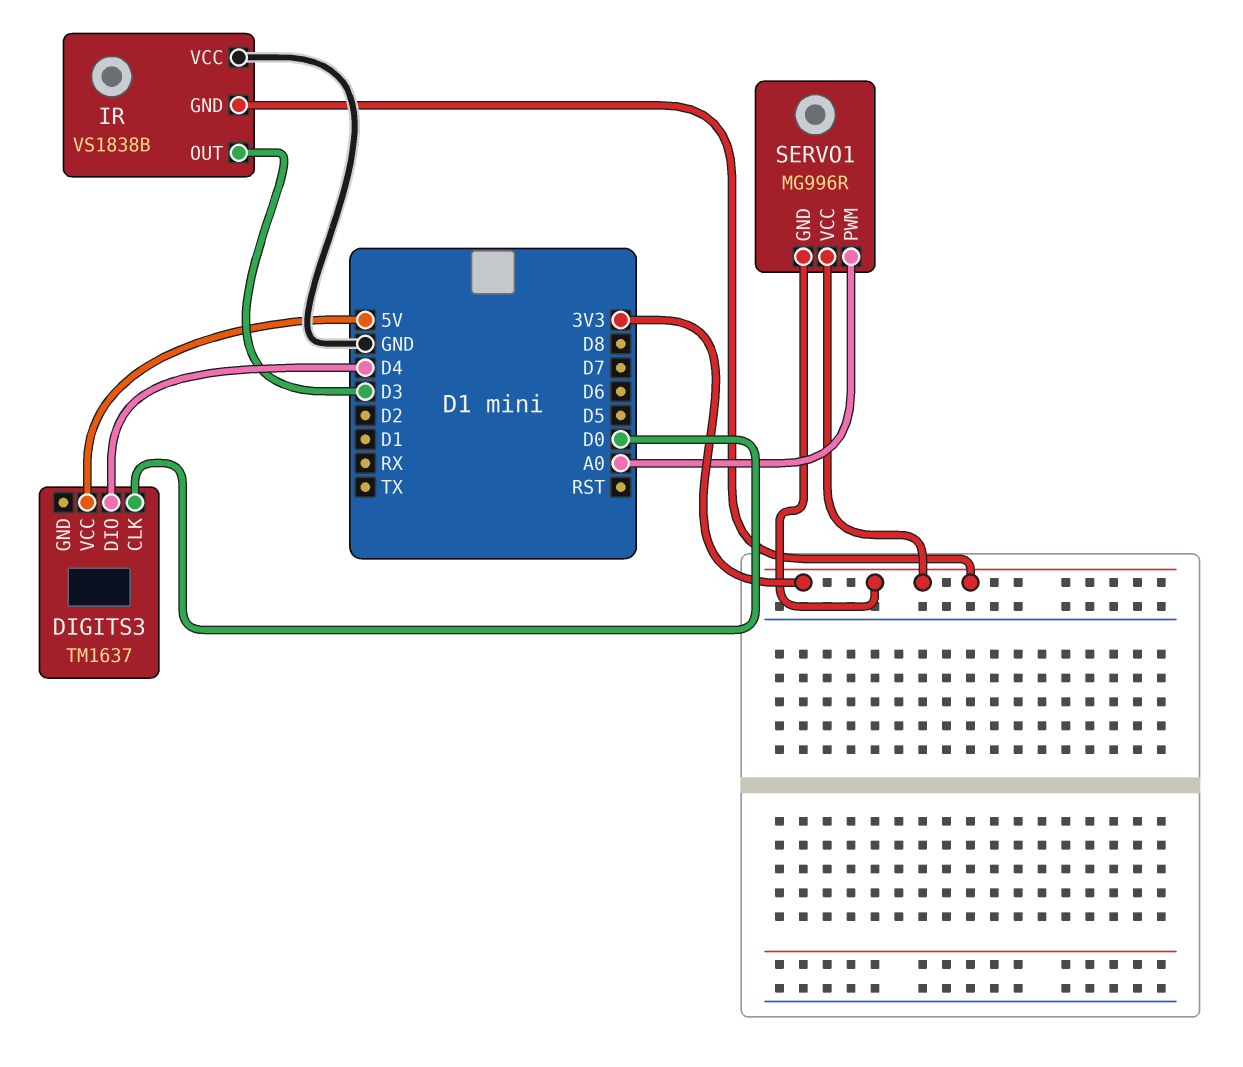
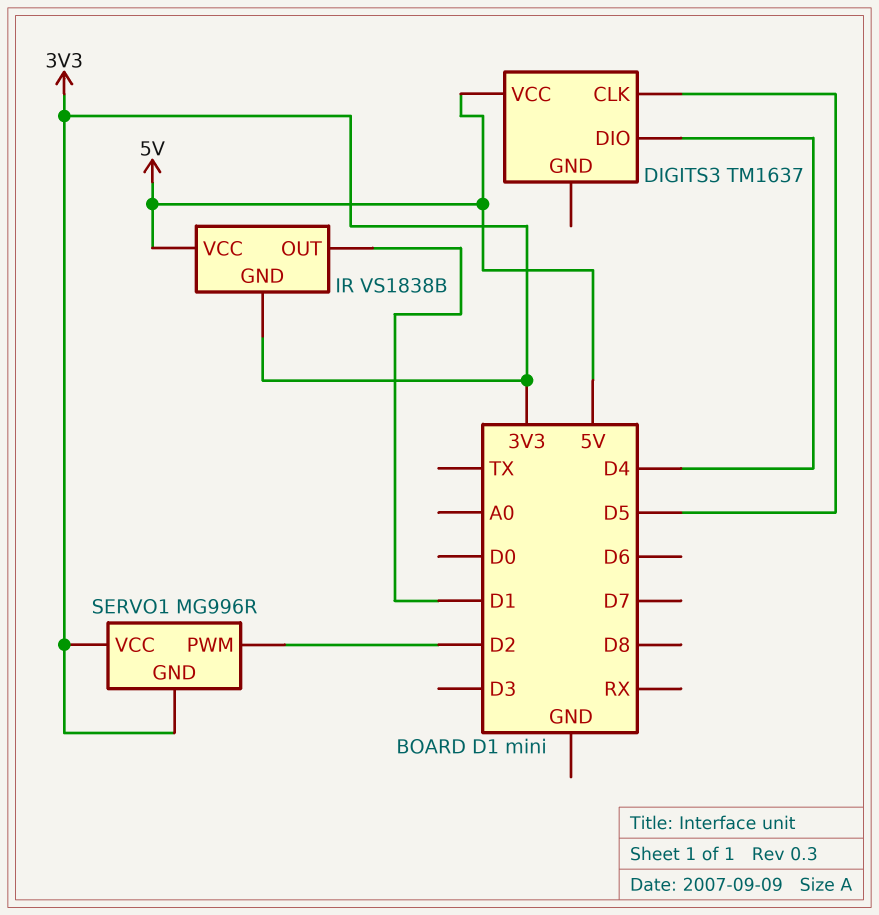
DIGITS3 pin CLK: D0 -> D5
IR pin OUT: D3 -> D1
IR pin VCC: GND -> 5V
SERVO1 pin PWM: A0 -> D2

